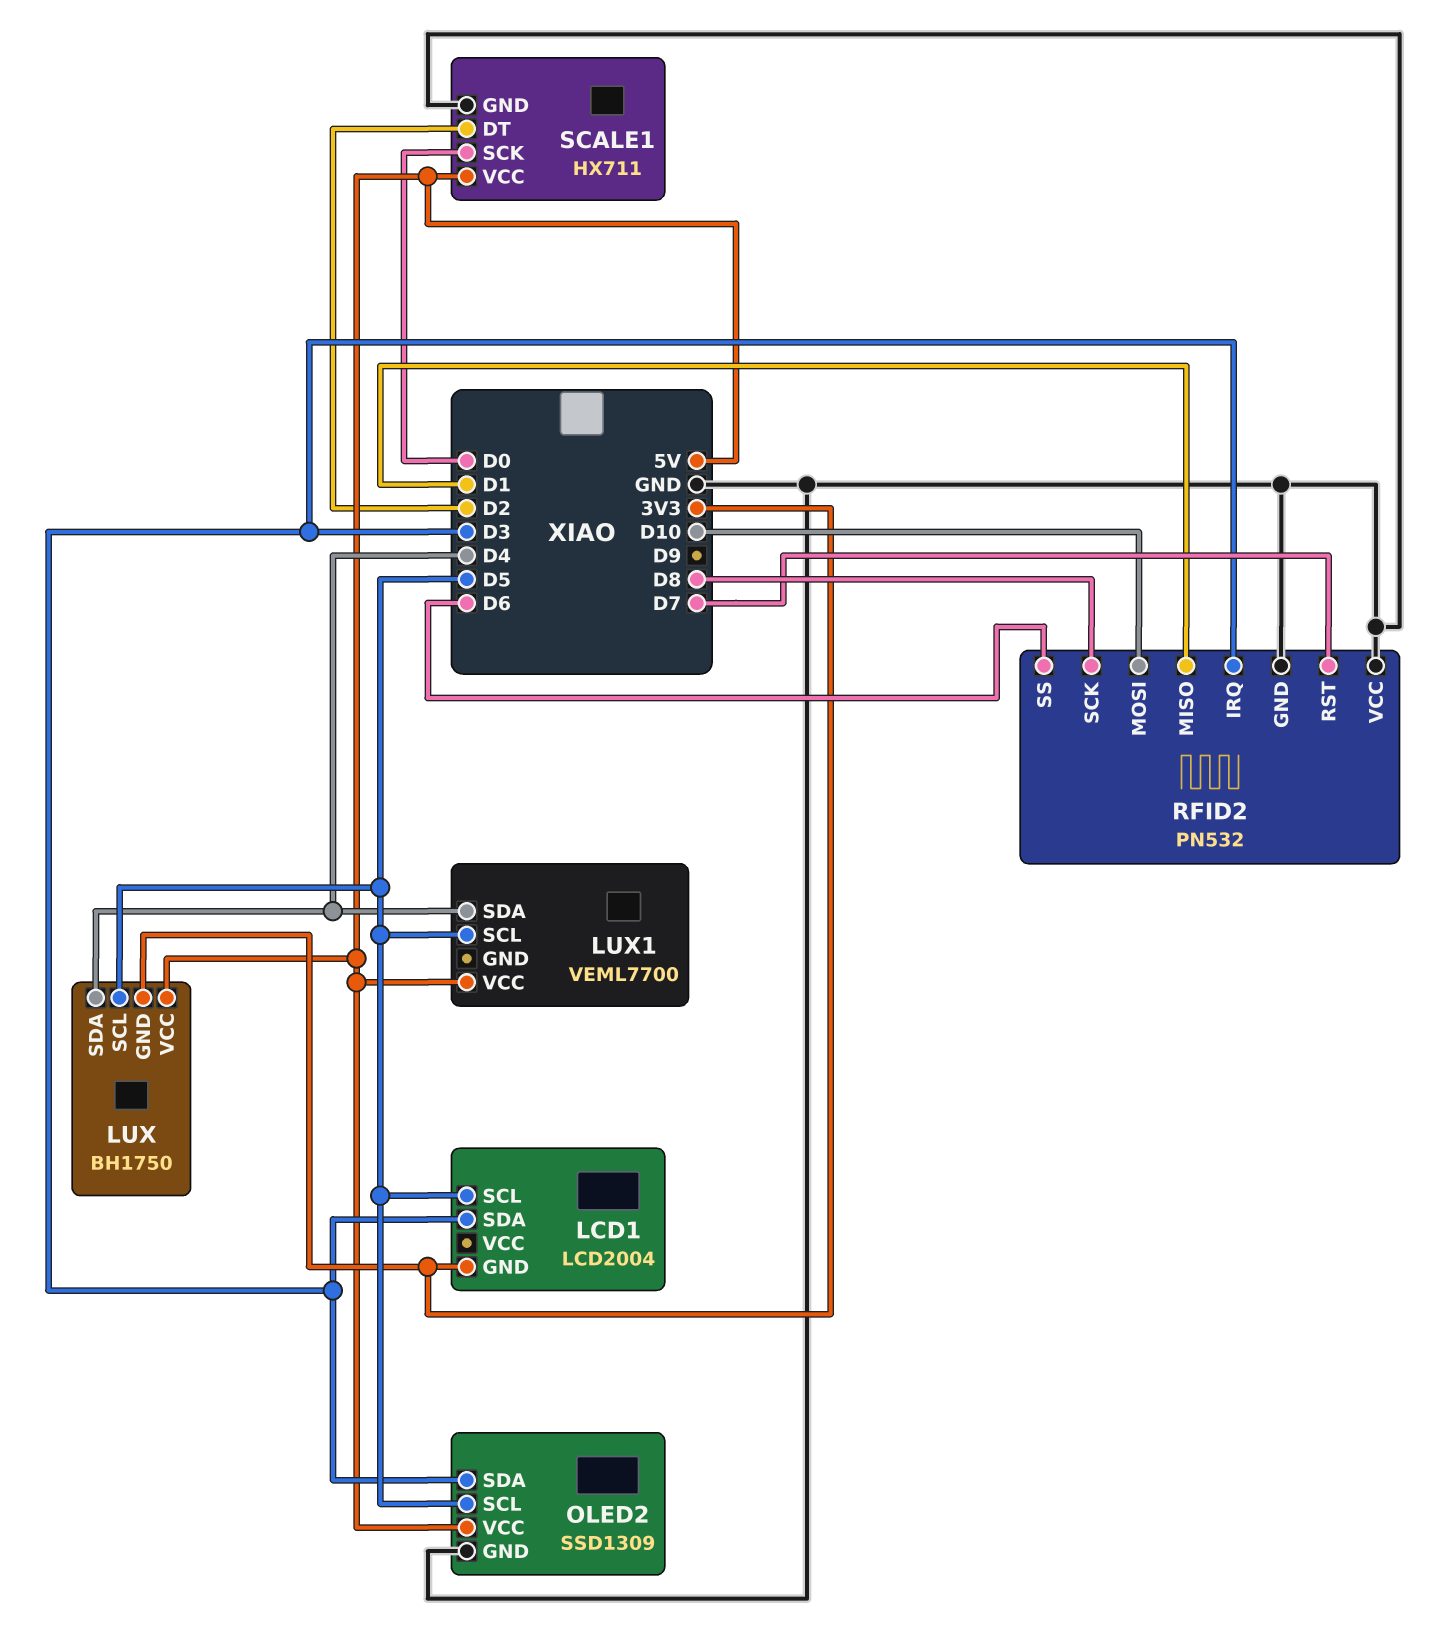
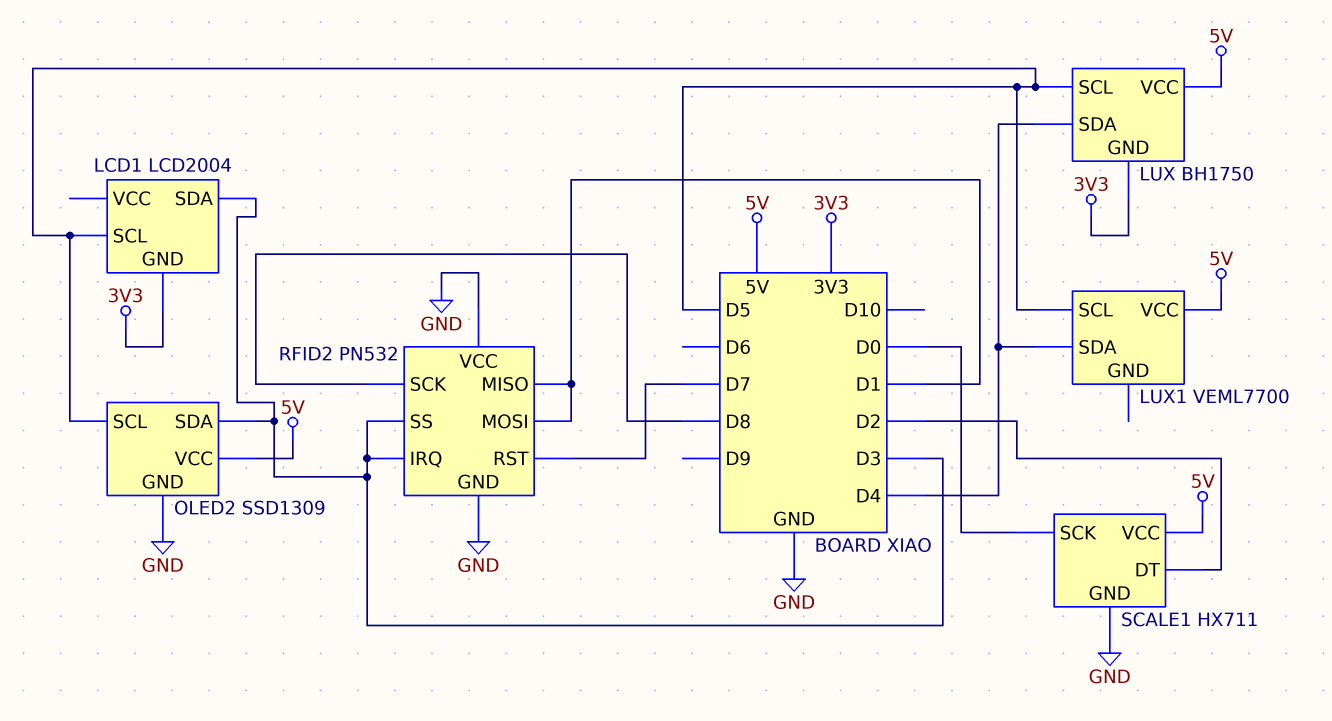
RFID2 pin MOSI: D10 -> D1
RFID2 pin SS: D6 -> D3

